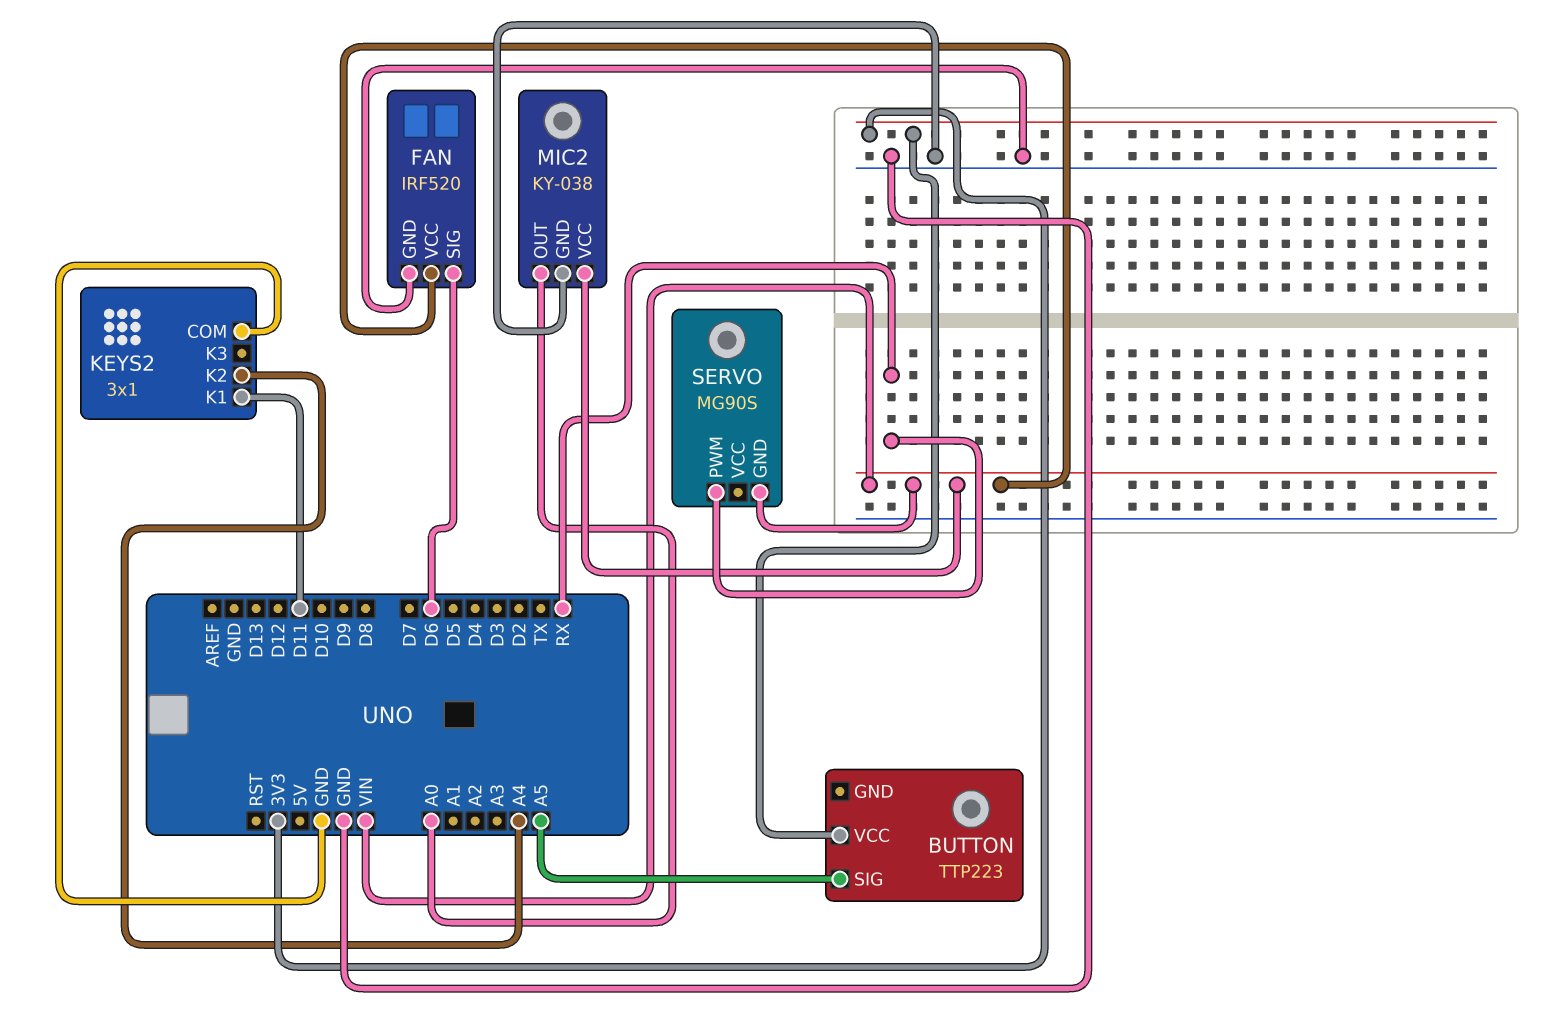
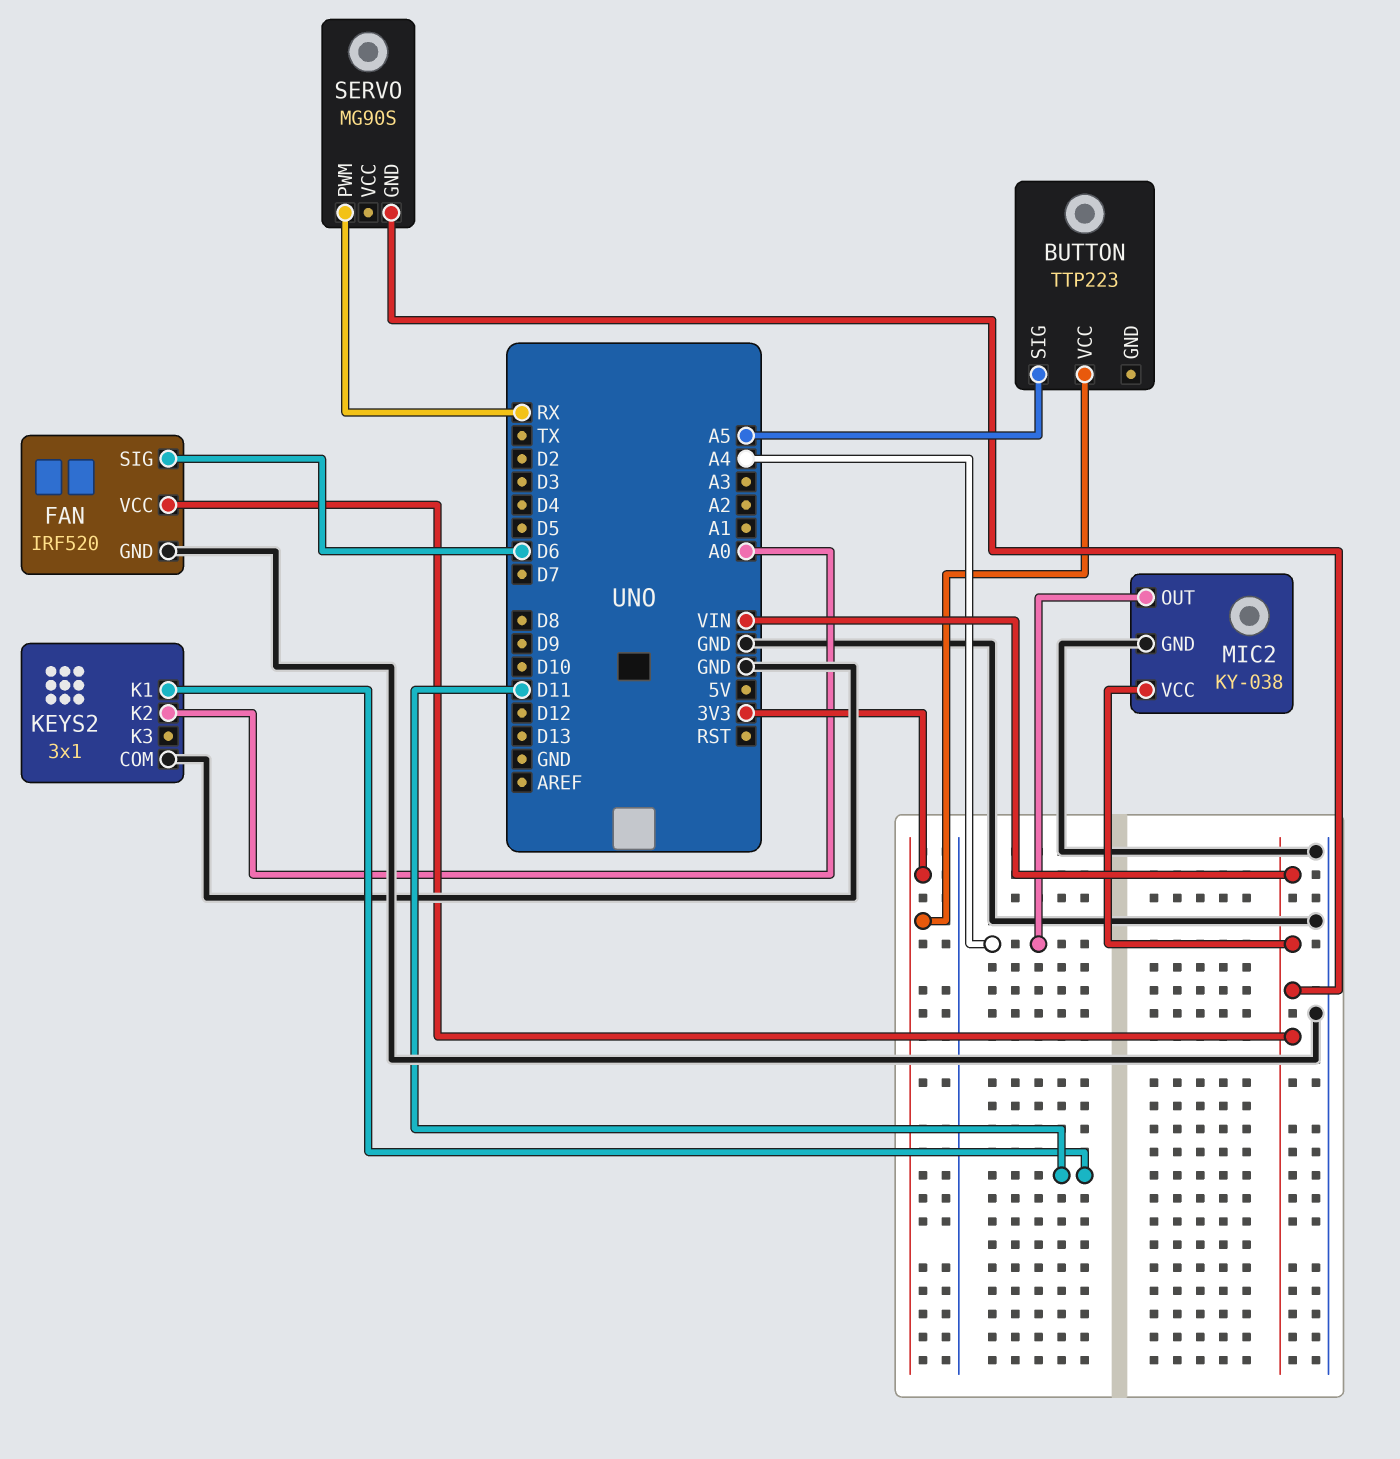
KEYS2 pin K2: A4 -> A0
MIC2 pin OUT: A0 -> A4

